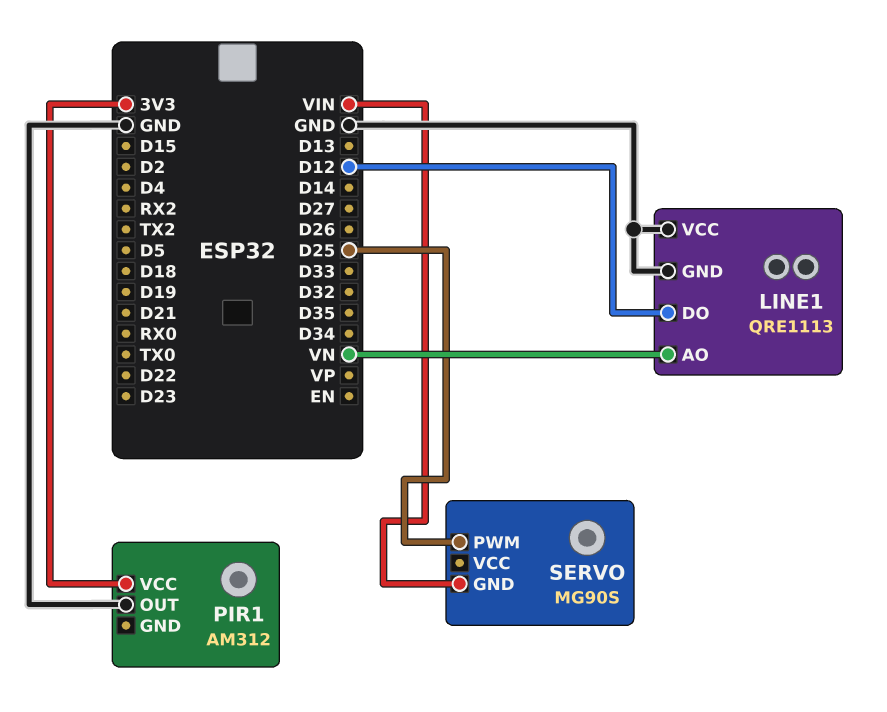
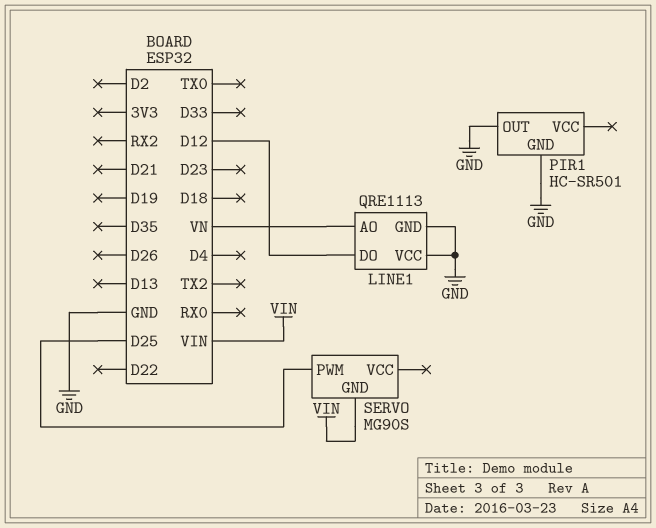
PIR1: AM312 -> HC-SR501
PIR1 pin GND: none -> GND
PIR1 pin VCC: 3V3 -> none

